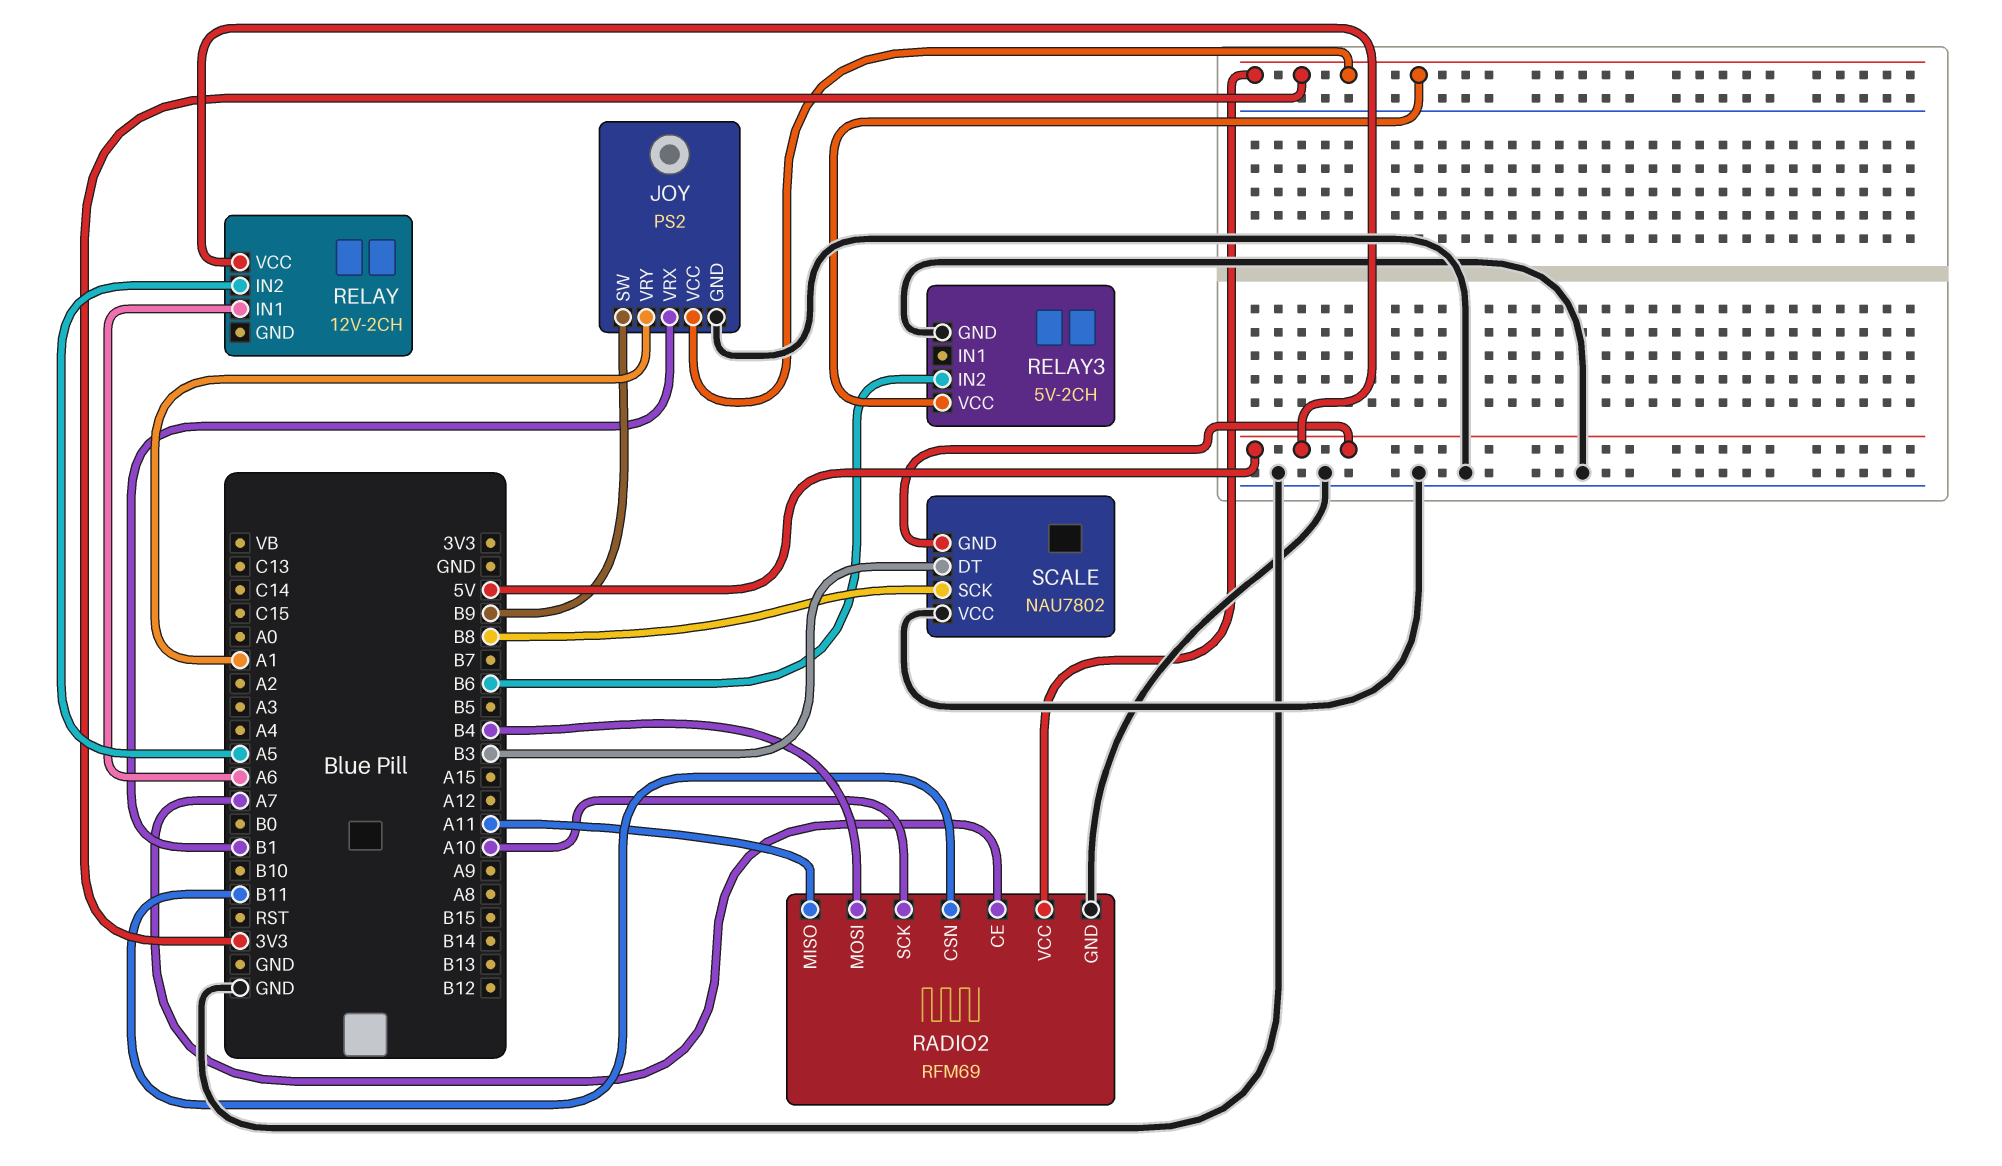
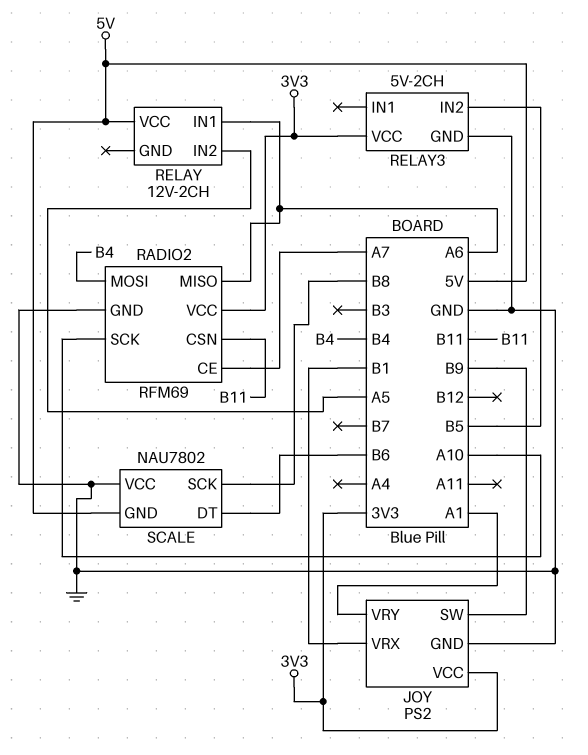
RADIO2 pin MISO: A11 -> A6
RELAY3 pin IN2: B6 -> B5
SCALE pin DT: B3 -> B6

